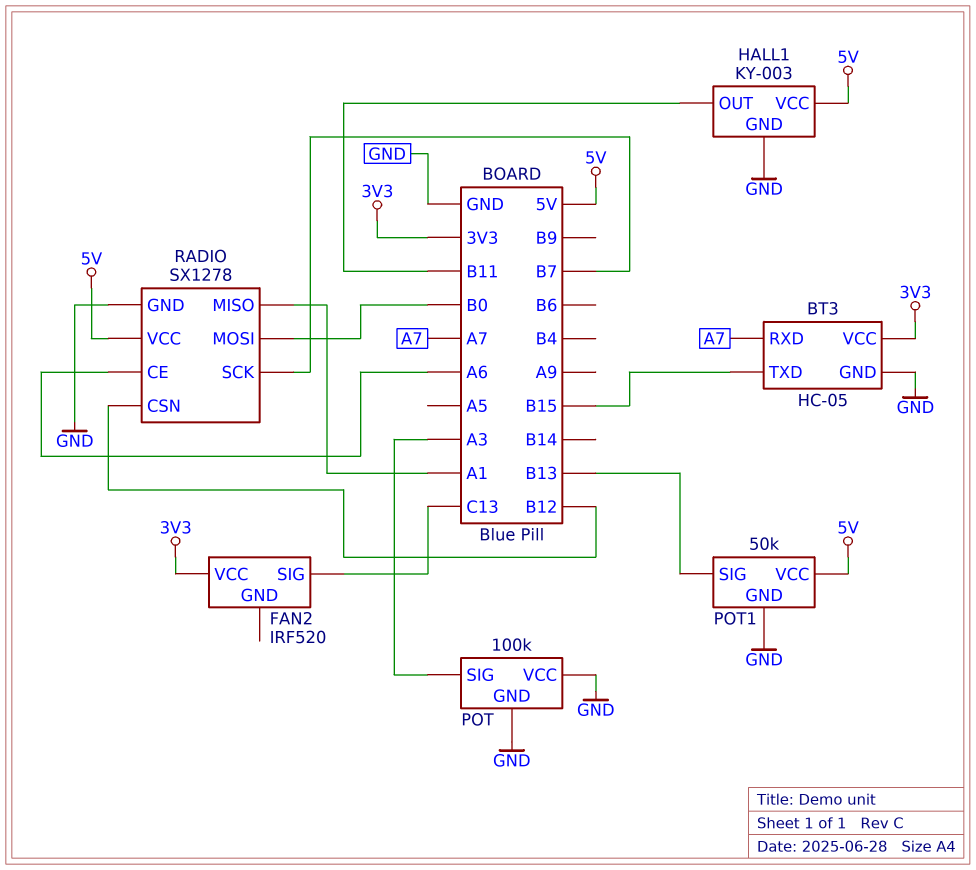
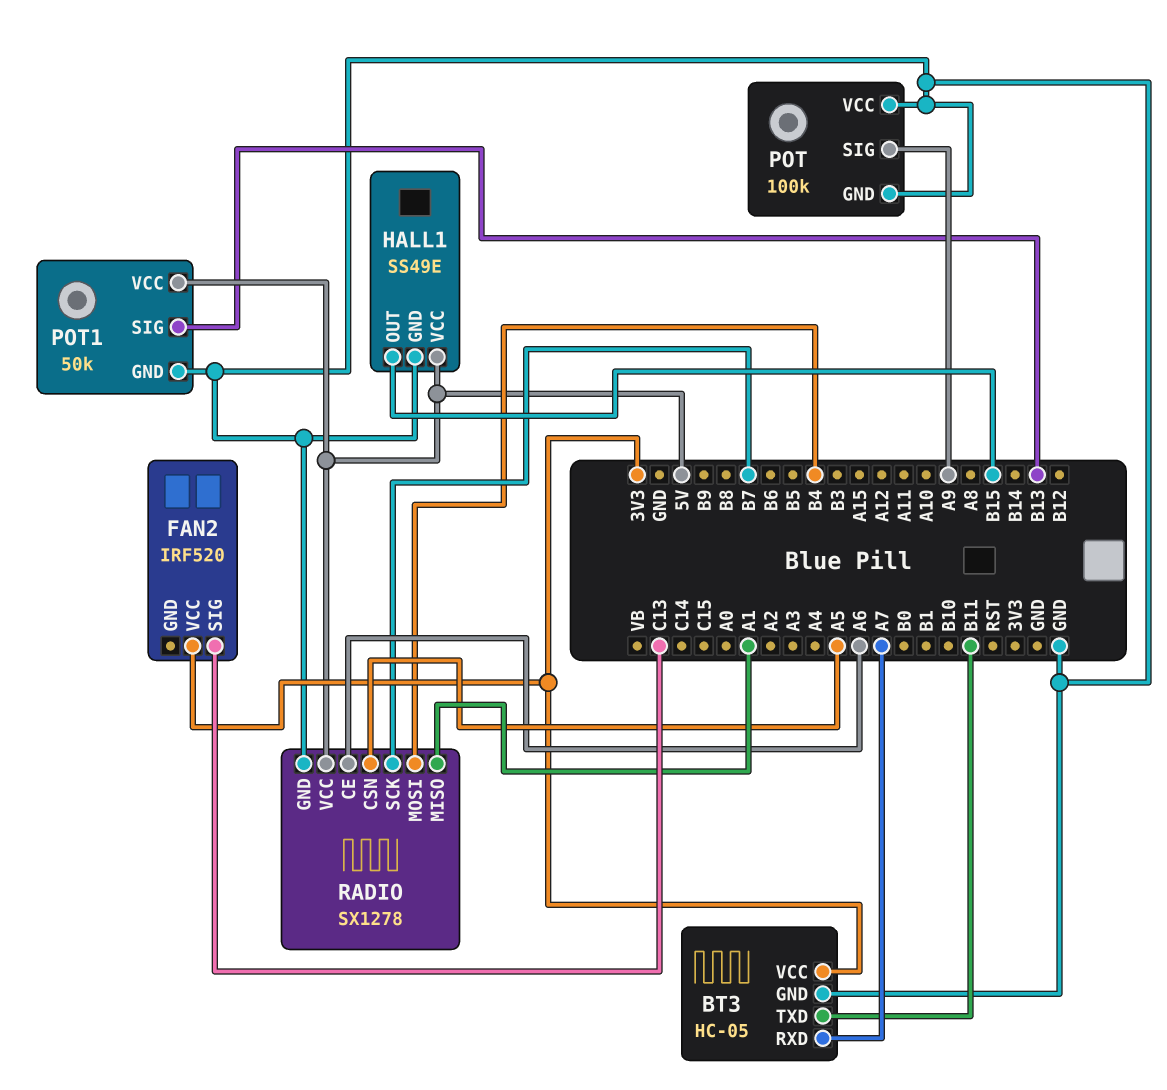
BT3 pin TXD: B15 -> B11
HALL1: KY-003 -> SS49E
HALL1 pin OUT: B11 -> B15
POT pin SIG: A3 -> A9
RADIO pin CSN: B12 -> A5
RADIO pin MOSI: B0 -> B4

